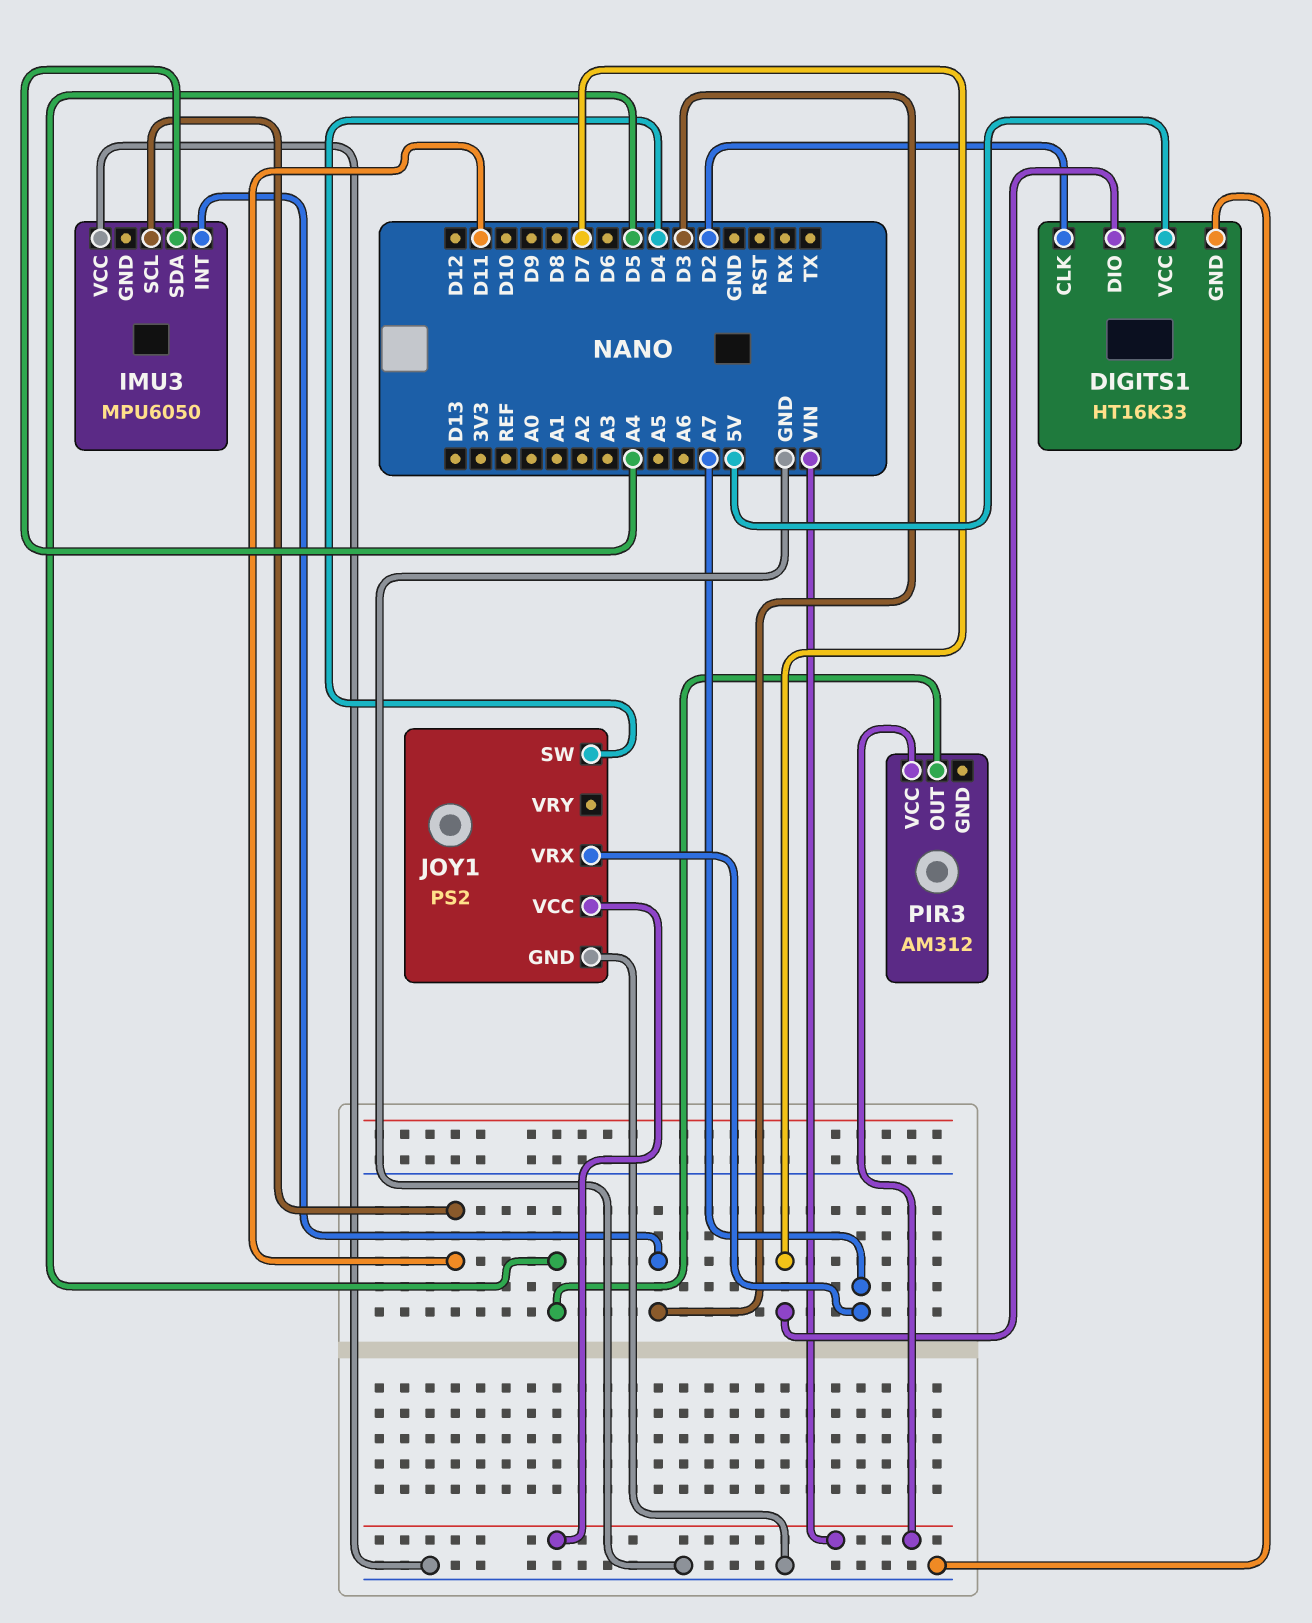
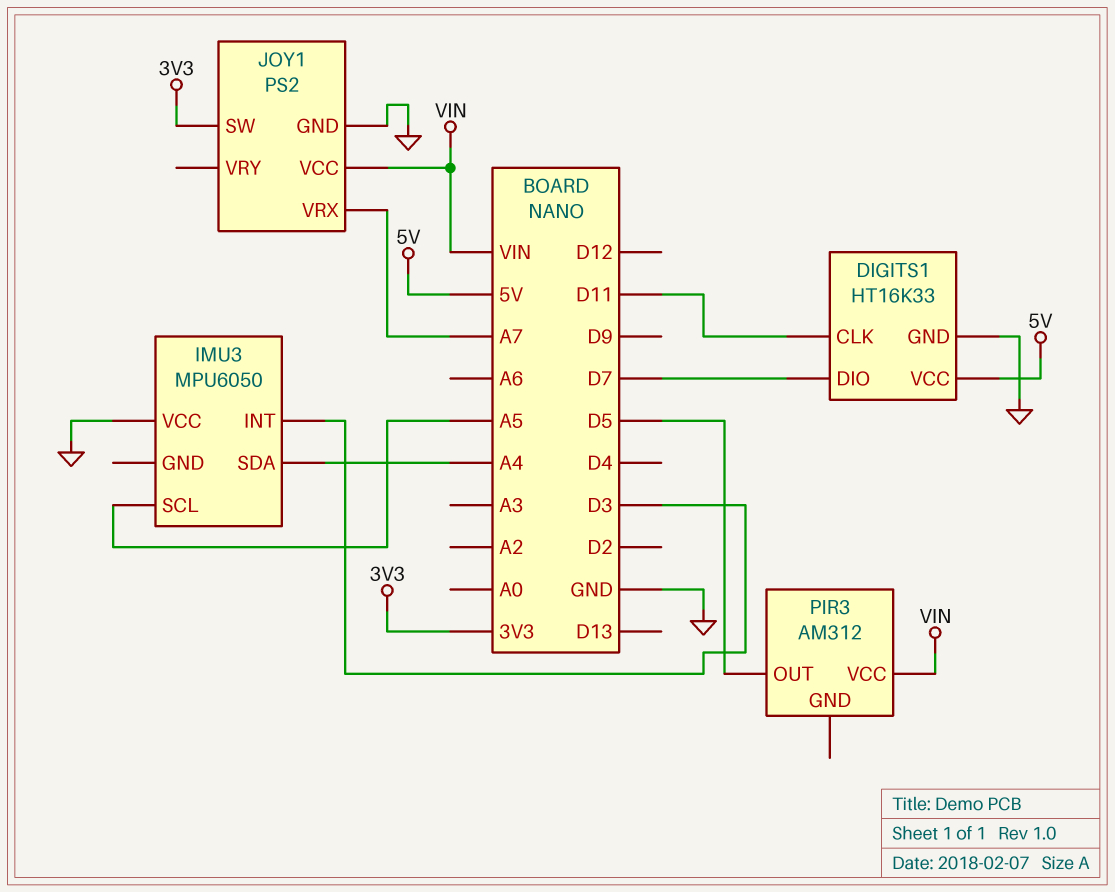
DIGITS1 pin CLK: D2 -> D11
IMU3 pin SCL: D11 -> A5
JOY1 pin SW: D4 -> 3V3

